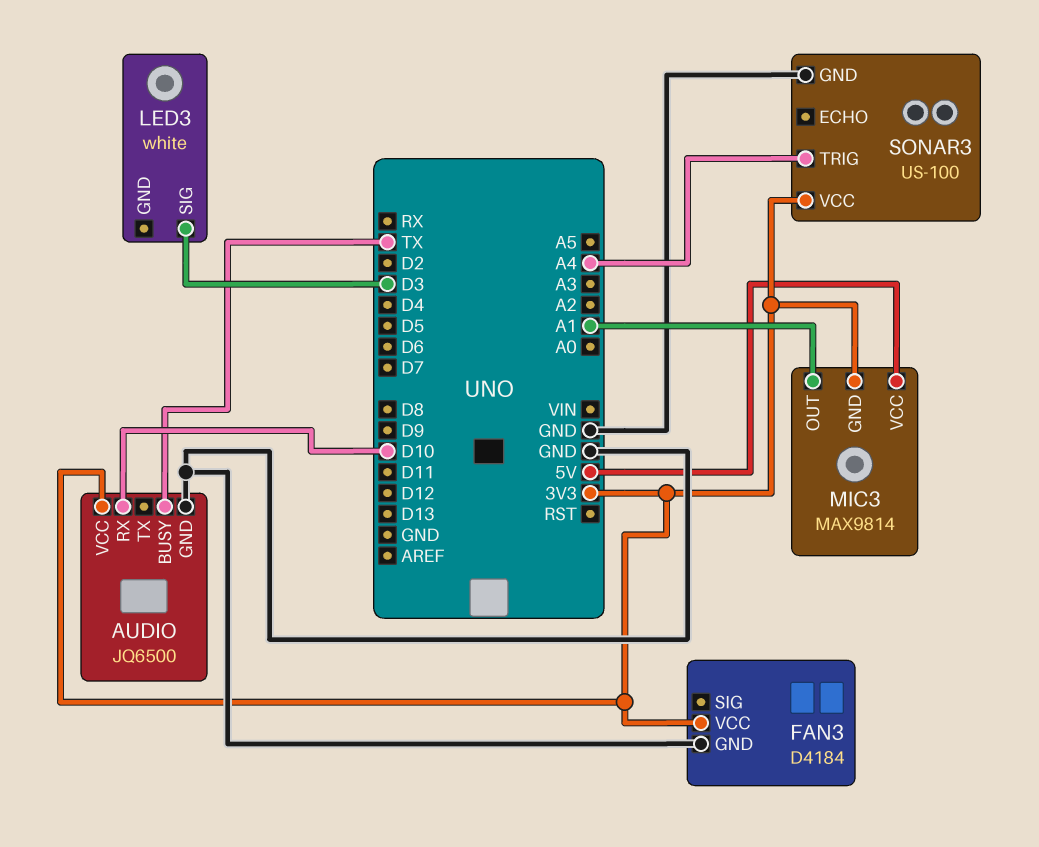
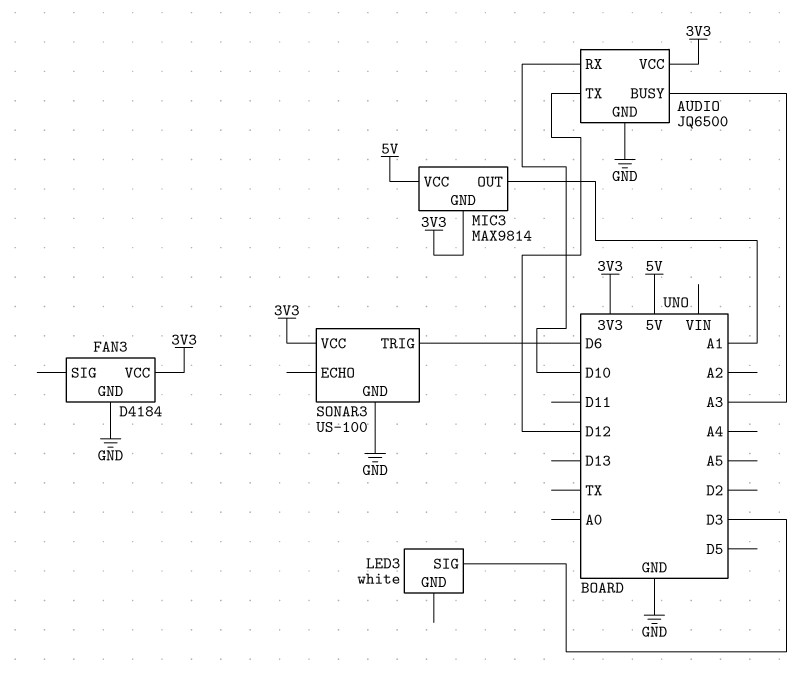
AUDIO pin BUSY: TX -> A3
AUDIO pin TX: none -> D12
SONAR3 pin TRIG: A4 -> D6

